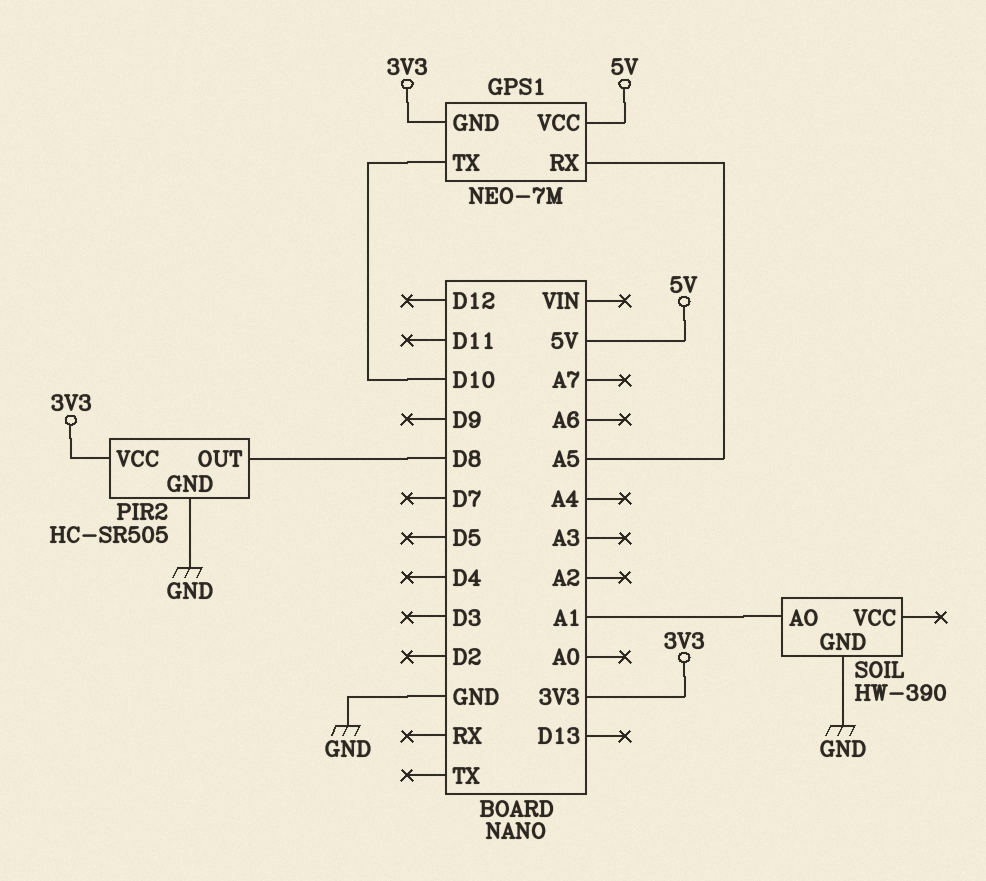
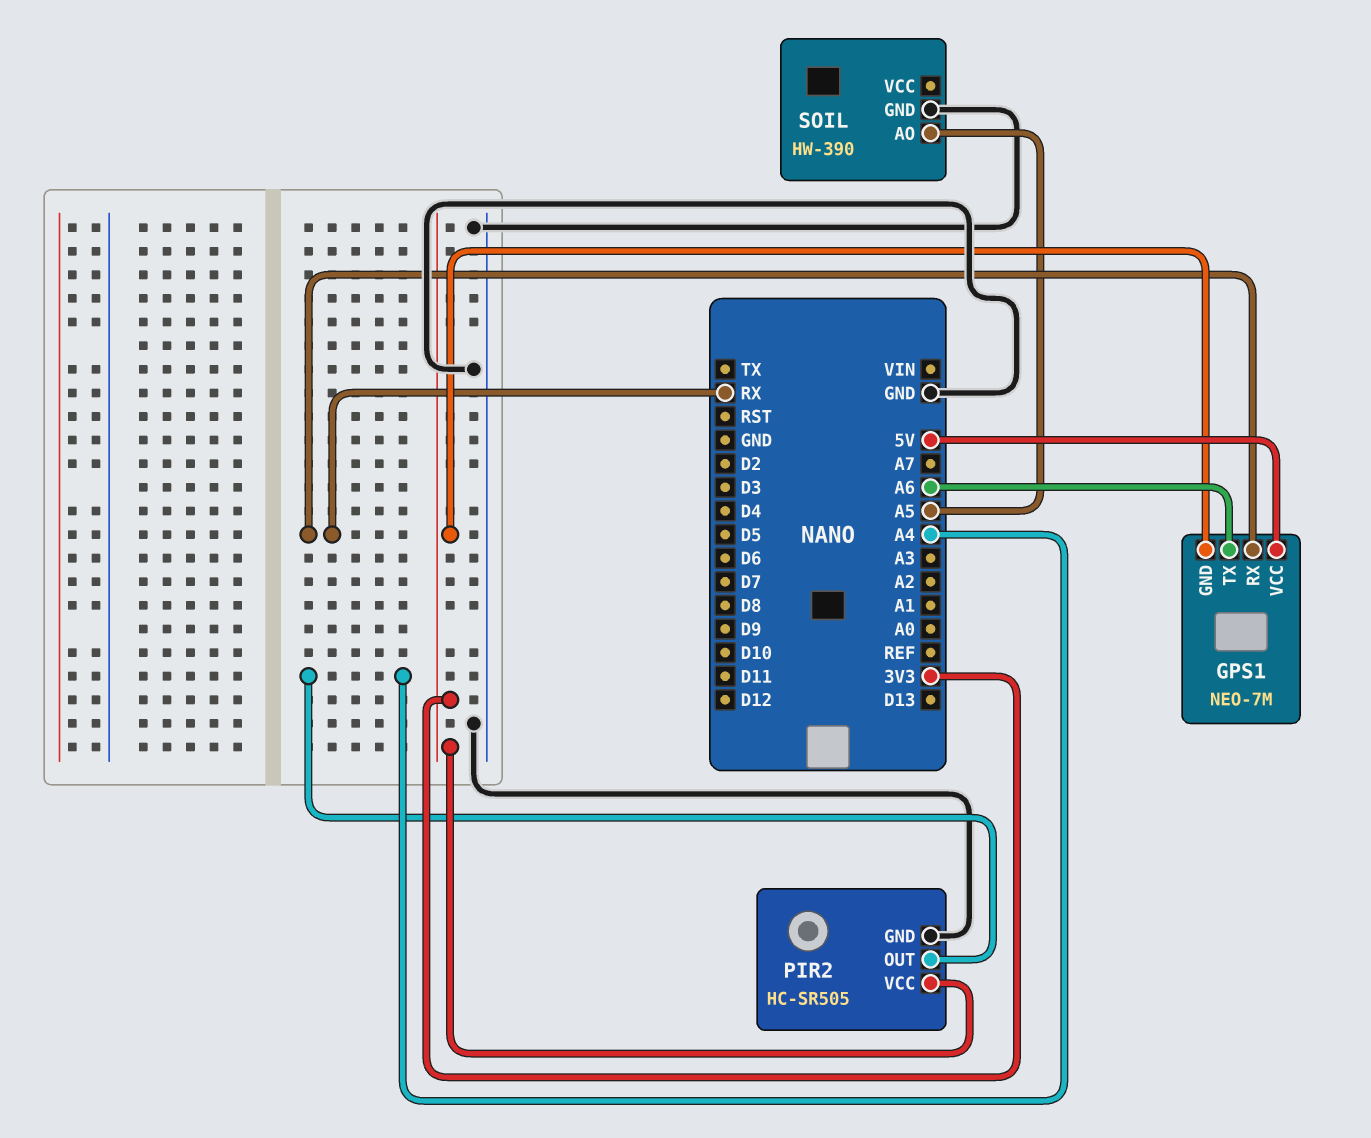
GPS1 pin RX: A5 -> RX
GPS1 pin TX: D10 -> A6
PIR2 pin OUT: D8 -> A4
SOIL pin AO: A1 -> A5

